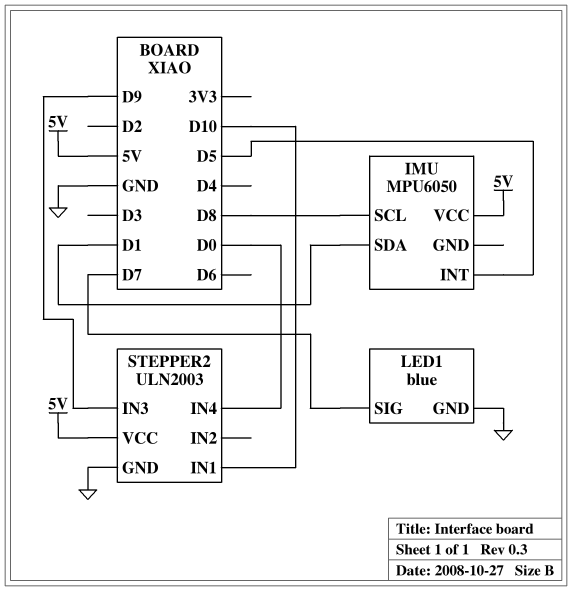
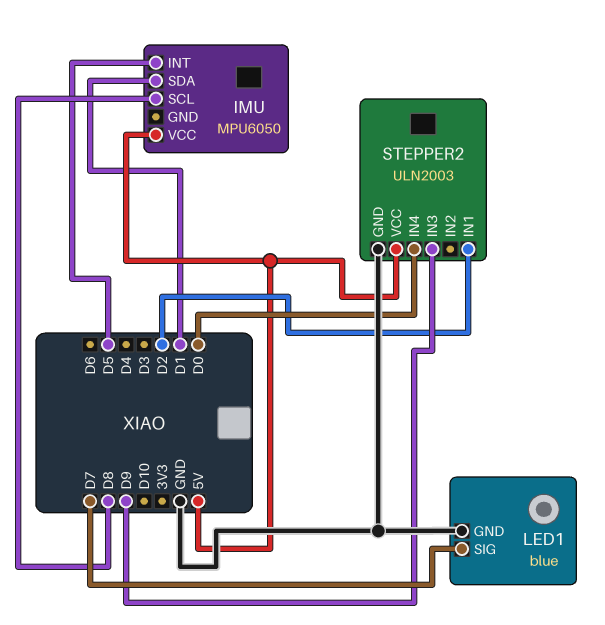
STEPPER2 pin IN1: D10 -> D2

